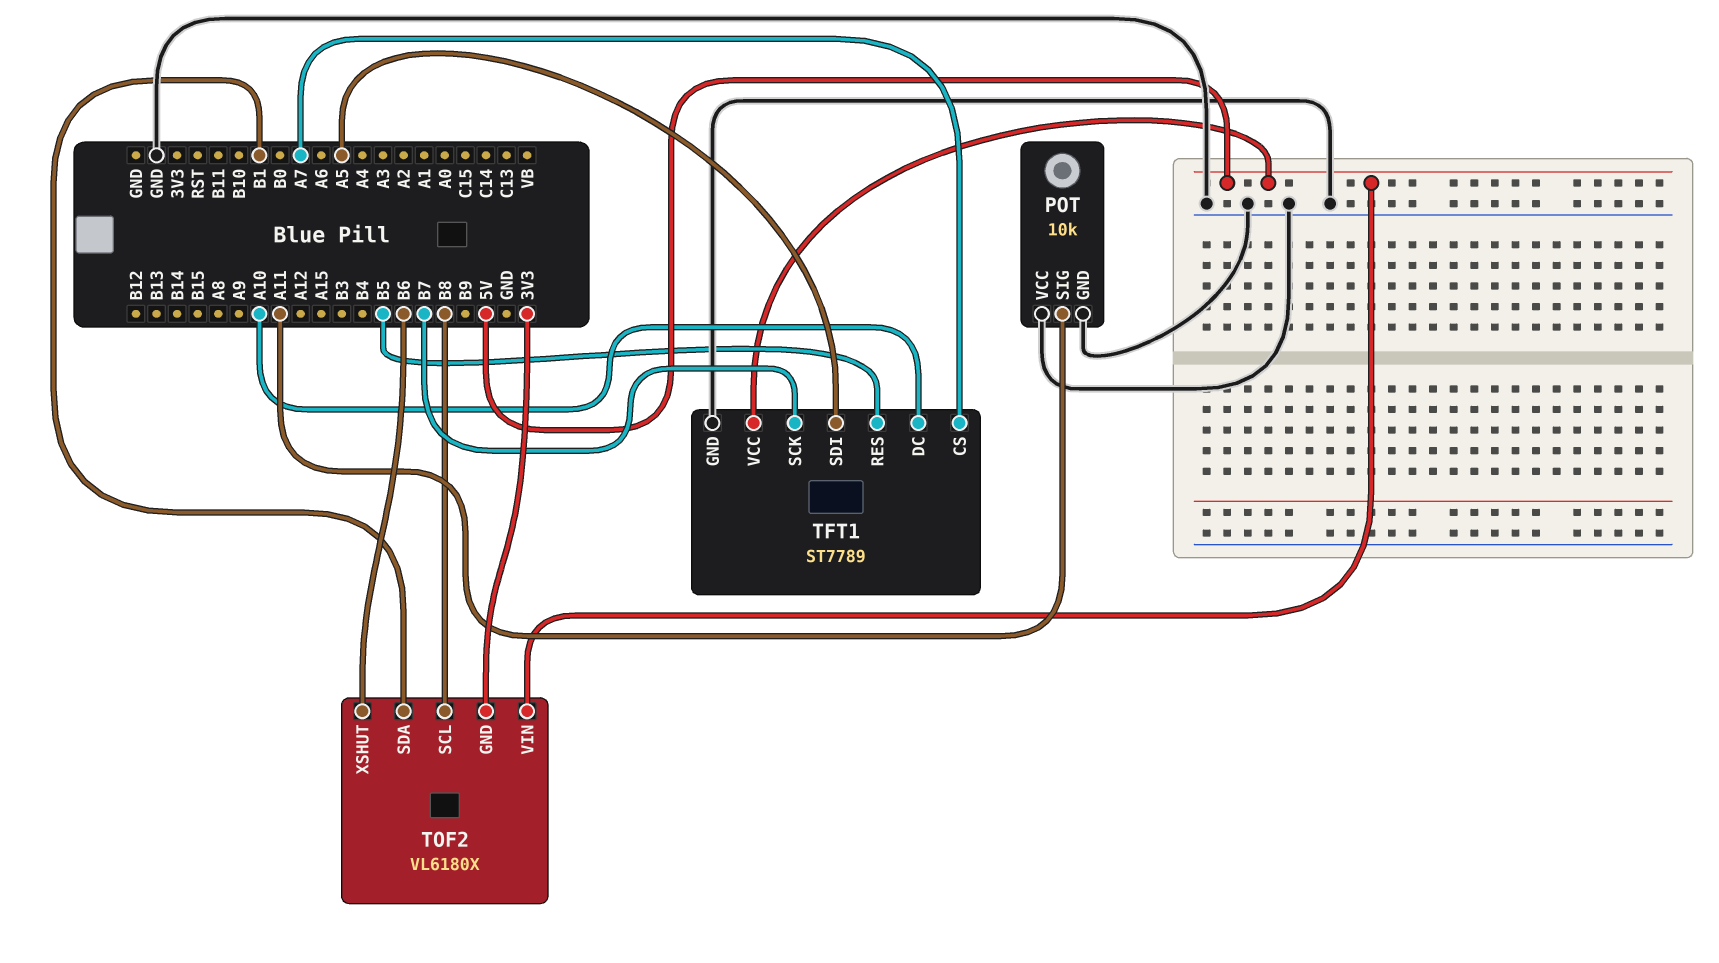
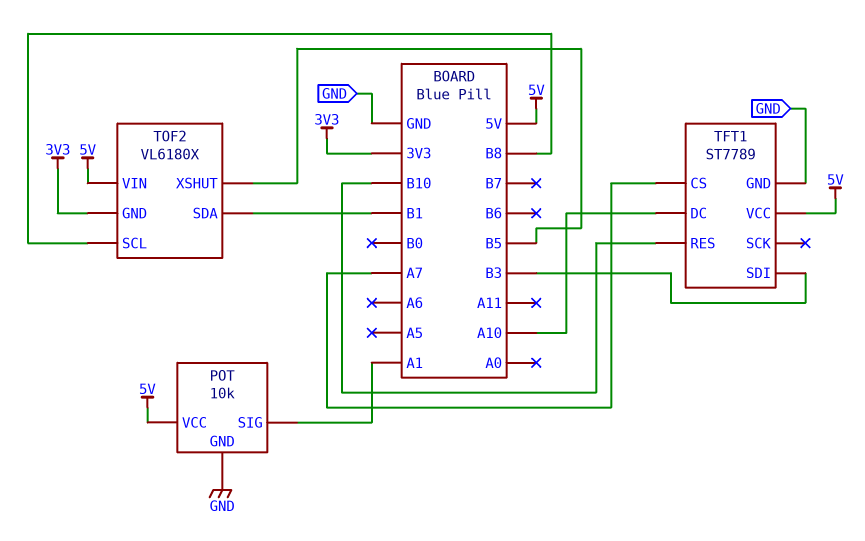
POT pin SIG: A11 -> A1
POT pin VCC: GND -> 5V
TFT1 pin RES: B5 -> B10
TFT1 pin SCK: B7 -> none
TFT1 pin SDI: A5 -> B3
TOF2 pin XSHUT: B6 -> B5

